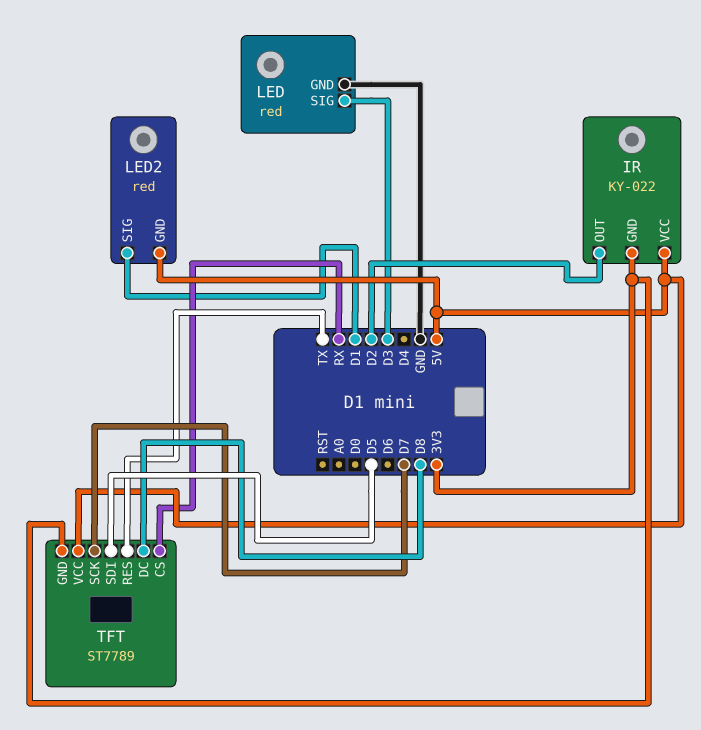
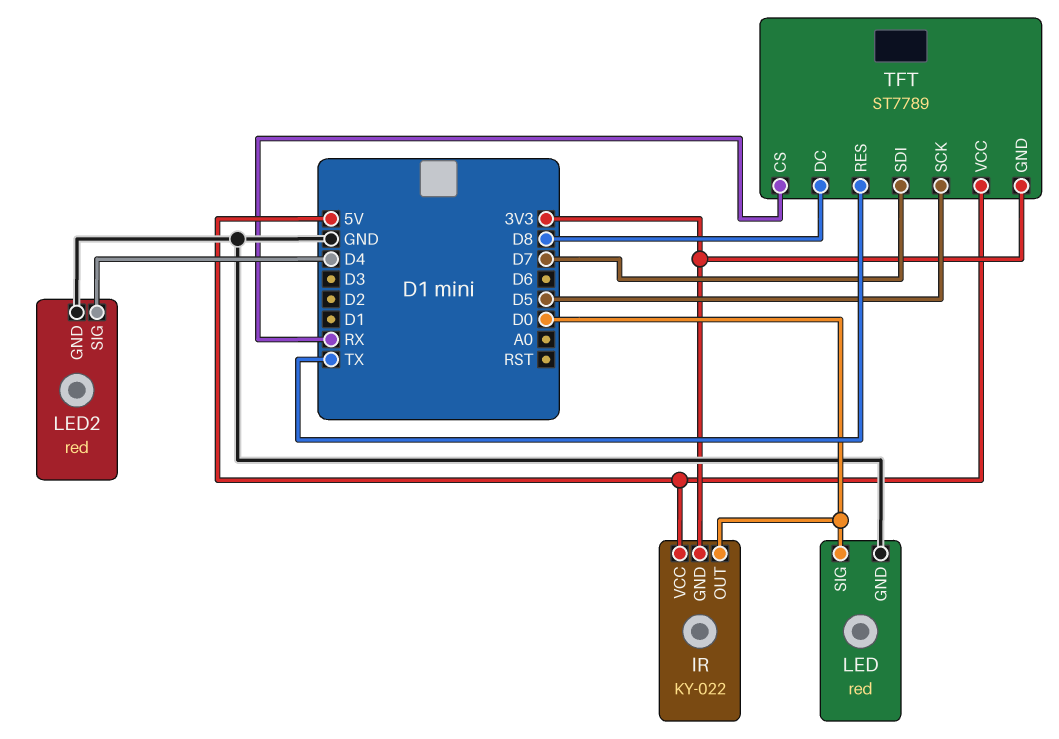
IR pin OUT: D2 -> D0
LED pin SIG: D3 -> D0
LED2 pin GND: 5V -> GND
LED2 pin SIG: D1 -> D4
TFT pin SCK: D7 -> D5
TFT pin SDI: D5 -> D7

